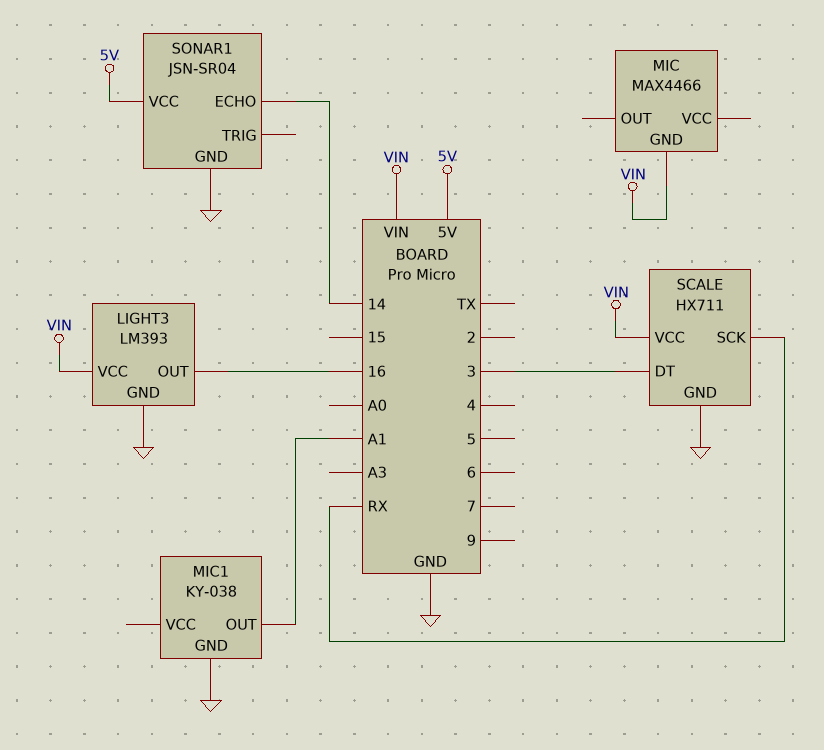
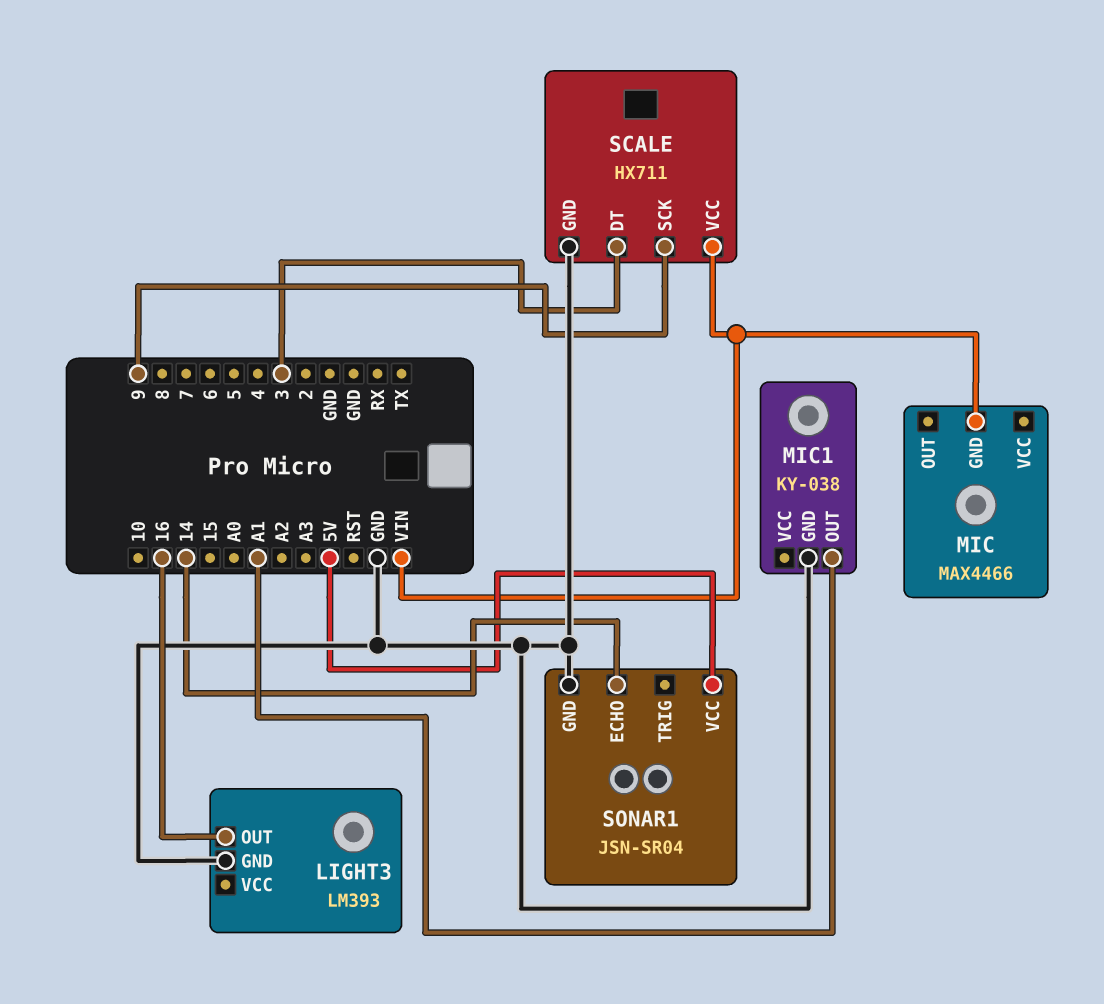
LIGHT3 pin VCC: VIN -> none
SCALE pin SCK: RX -> 9

